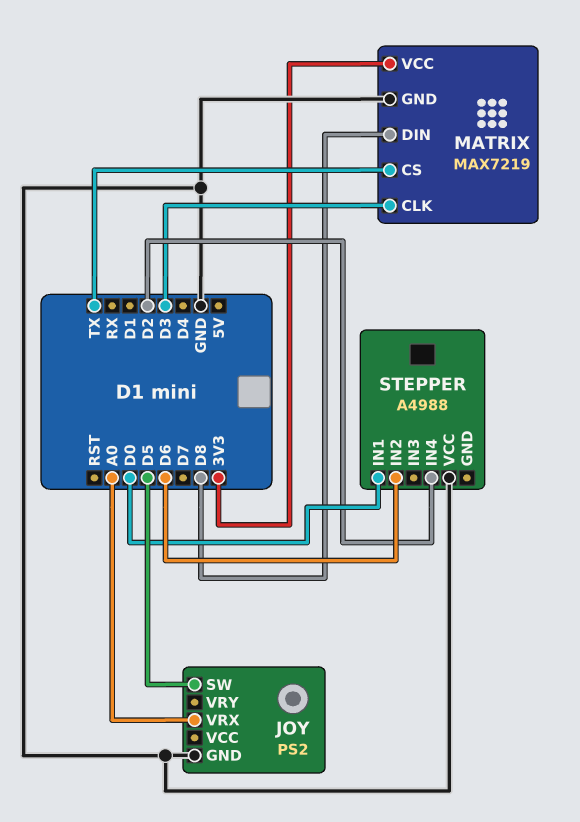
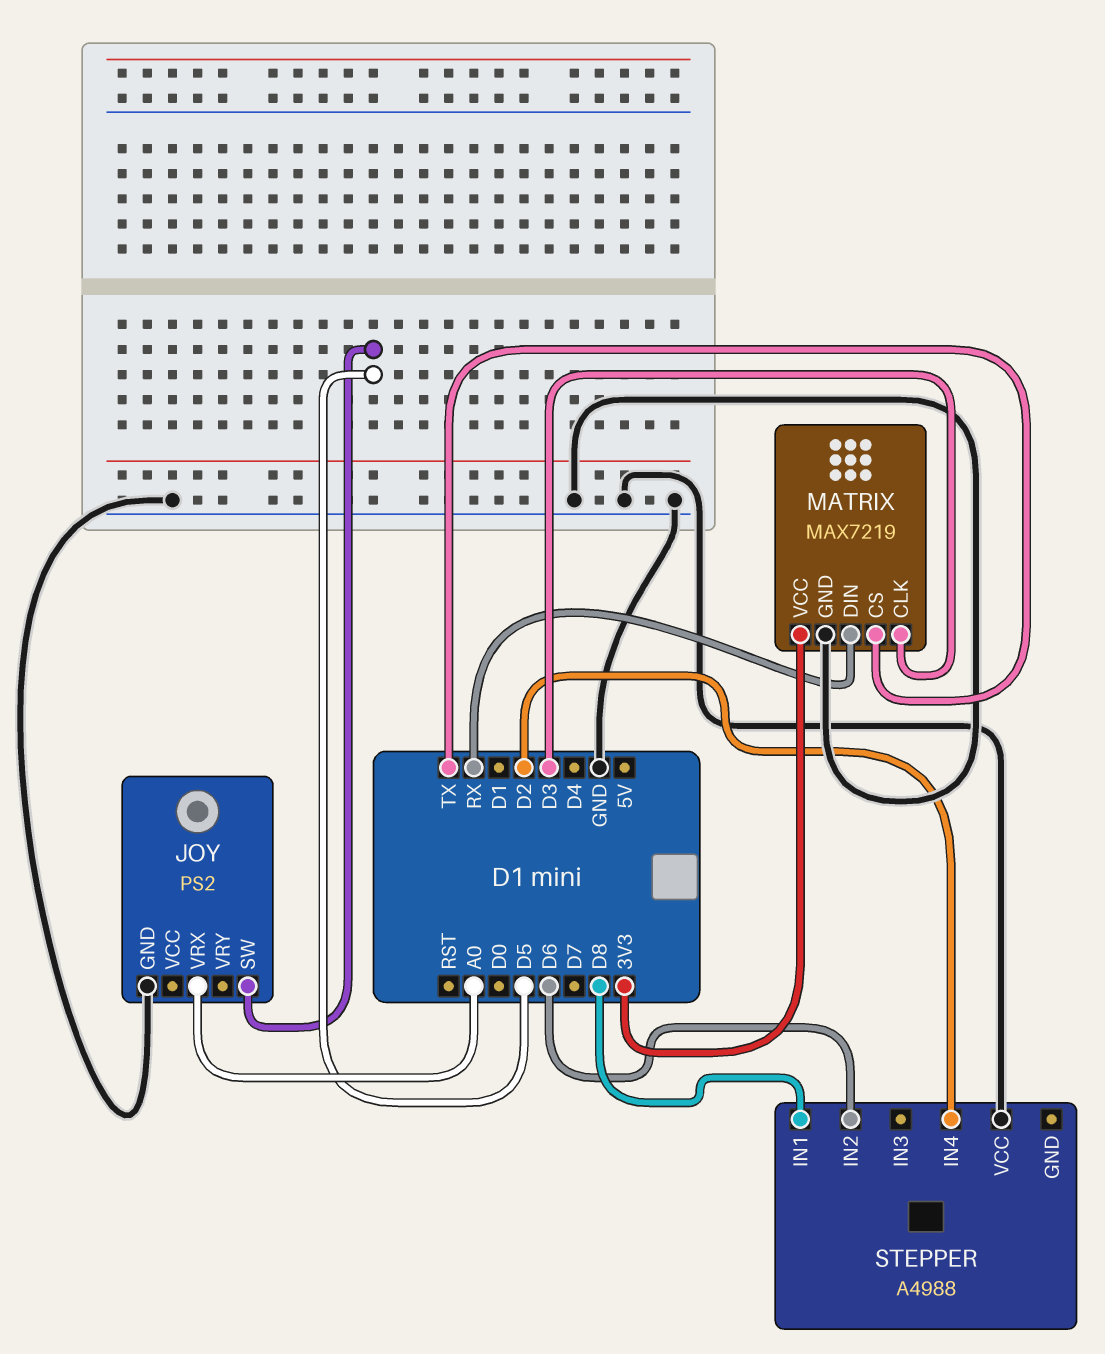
MATRIX pin DIN: D8 -> RX
STEPPER pin IN1: D0 -> D8

